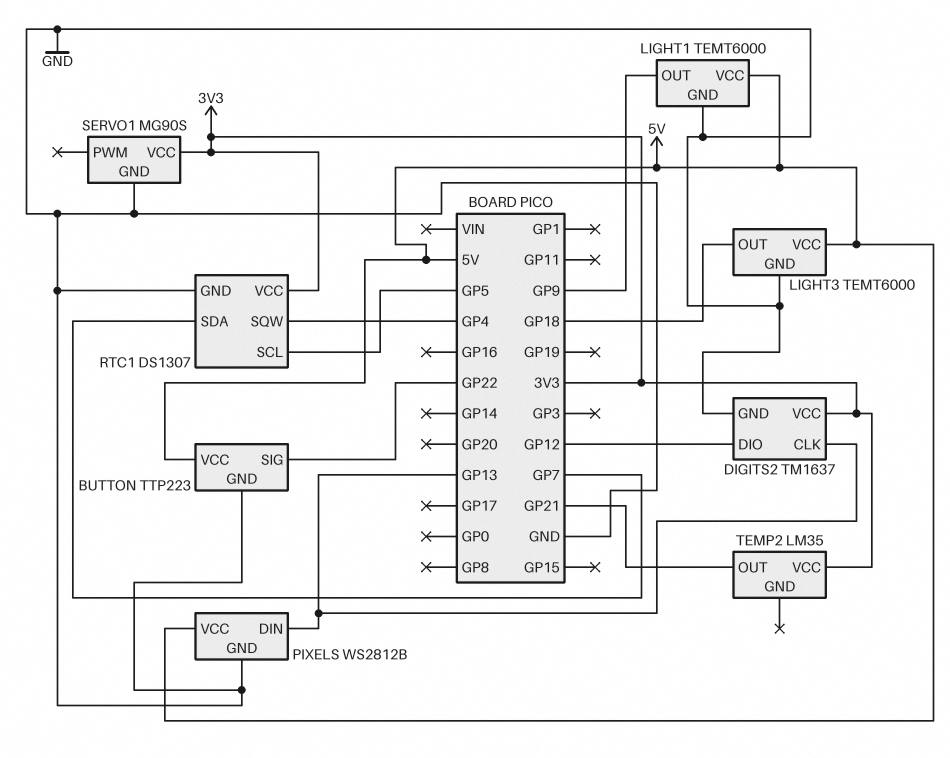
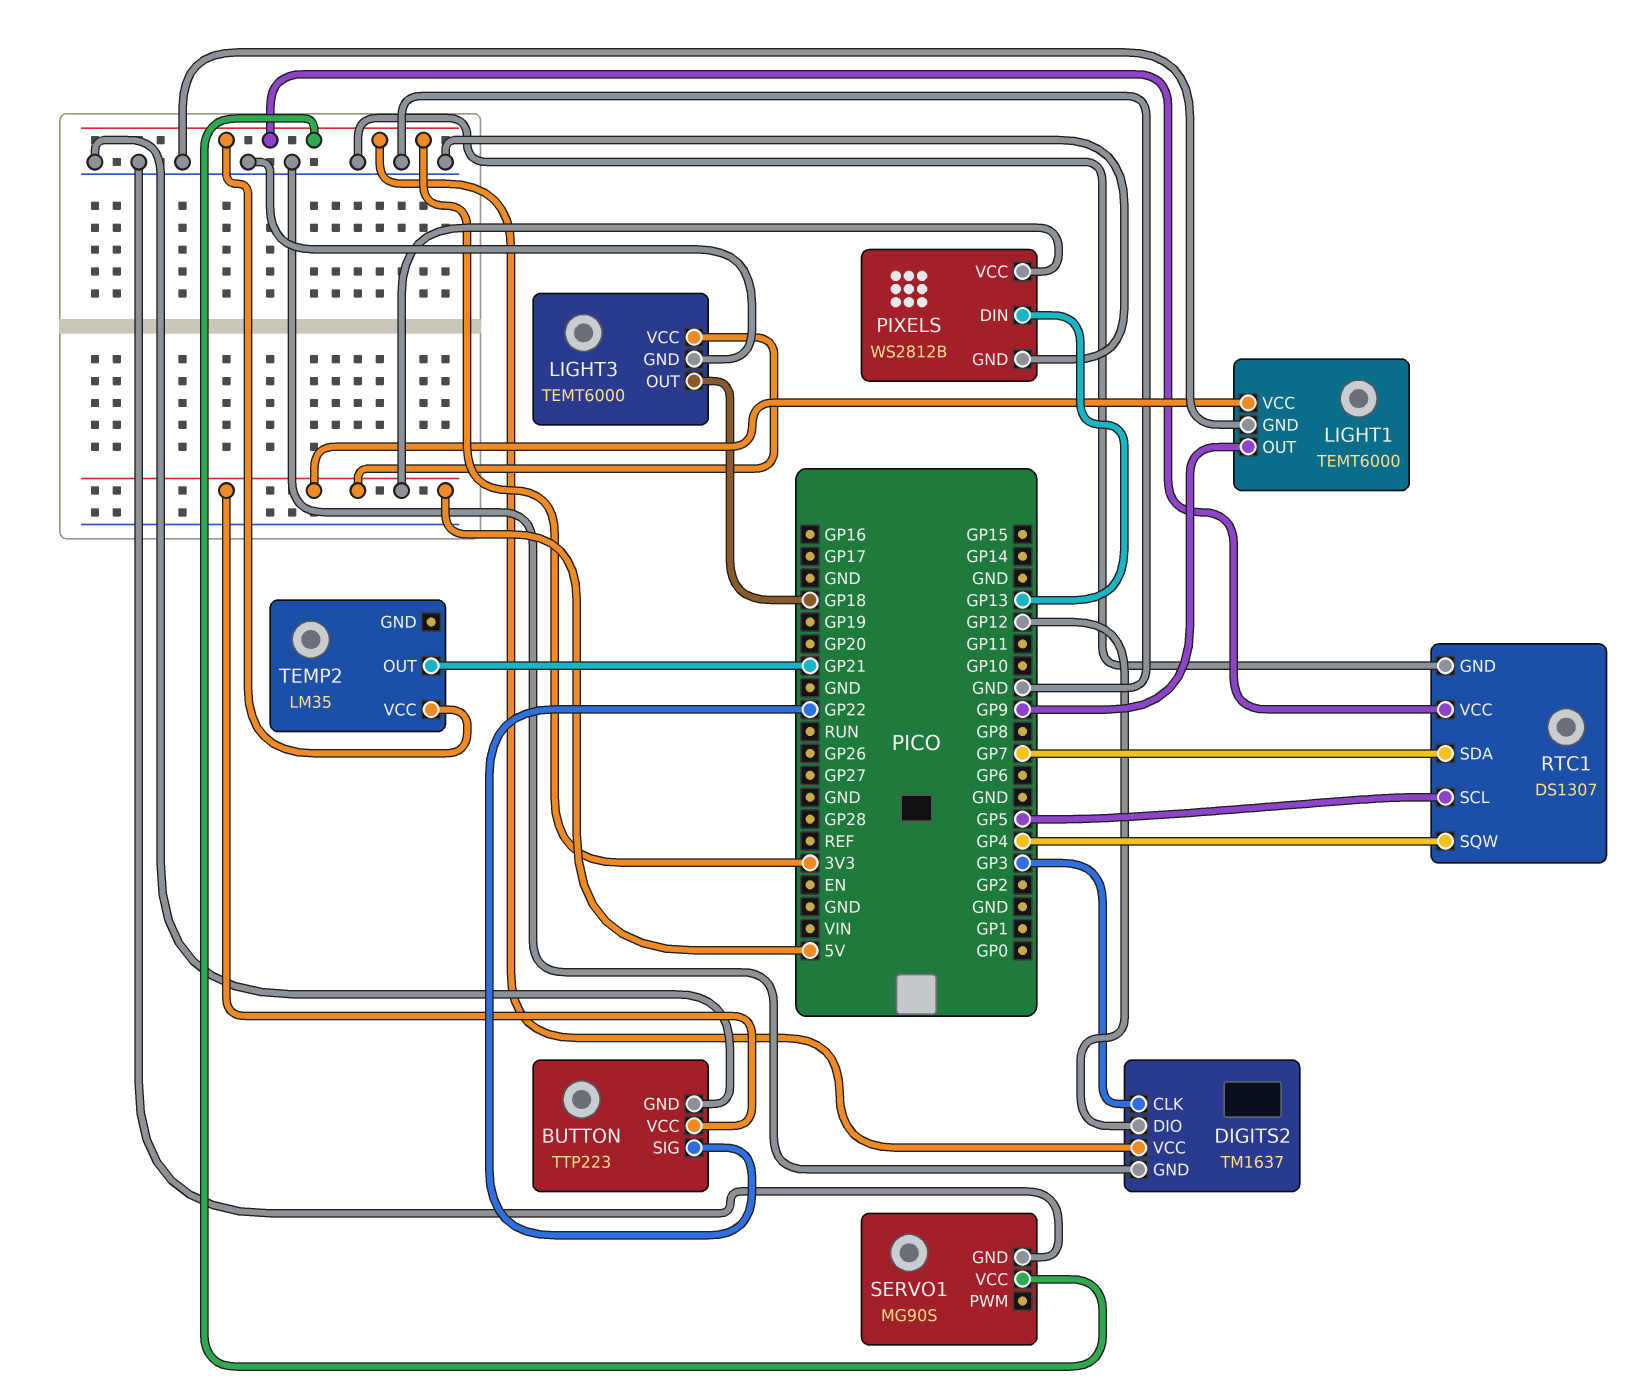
DIGITS2 pin CLK: GP13 -> GP3

